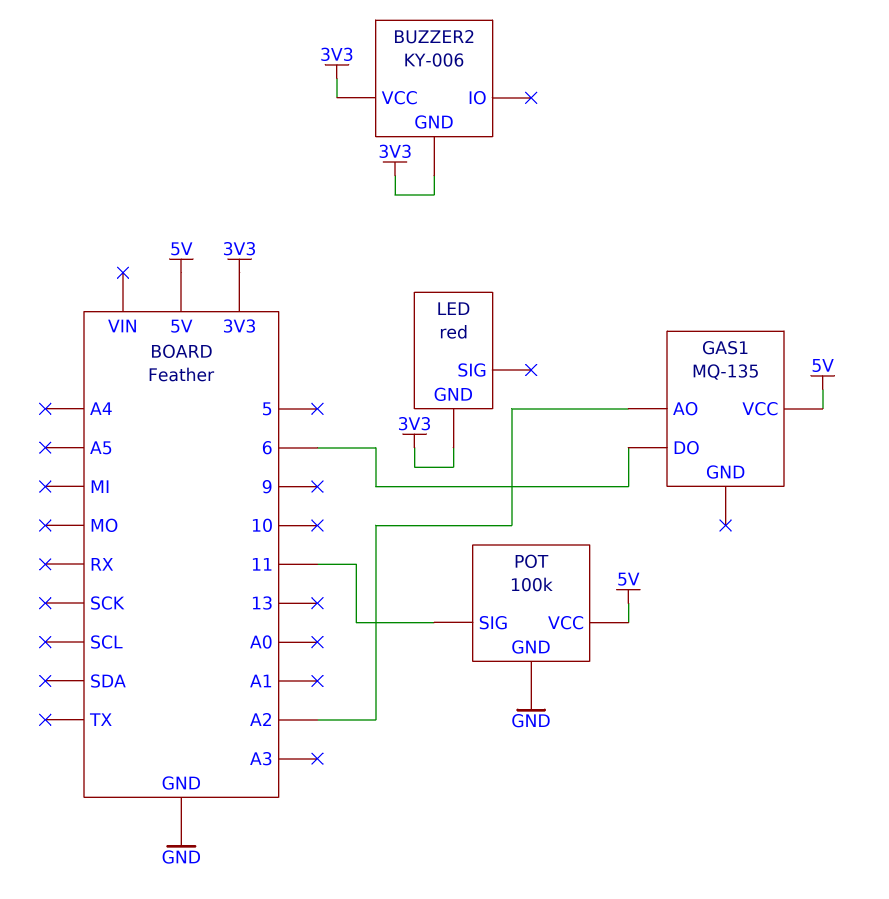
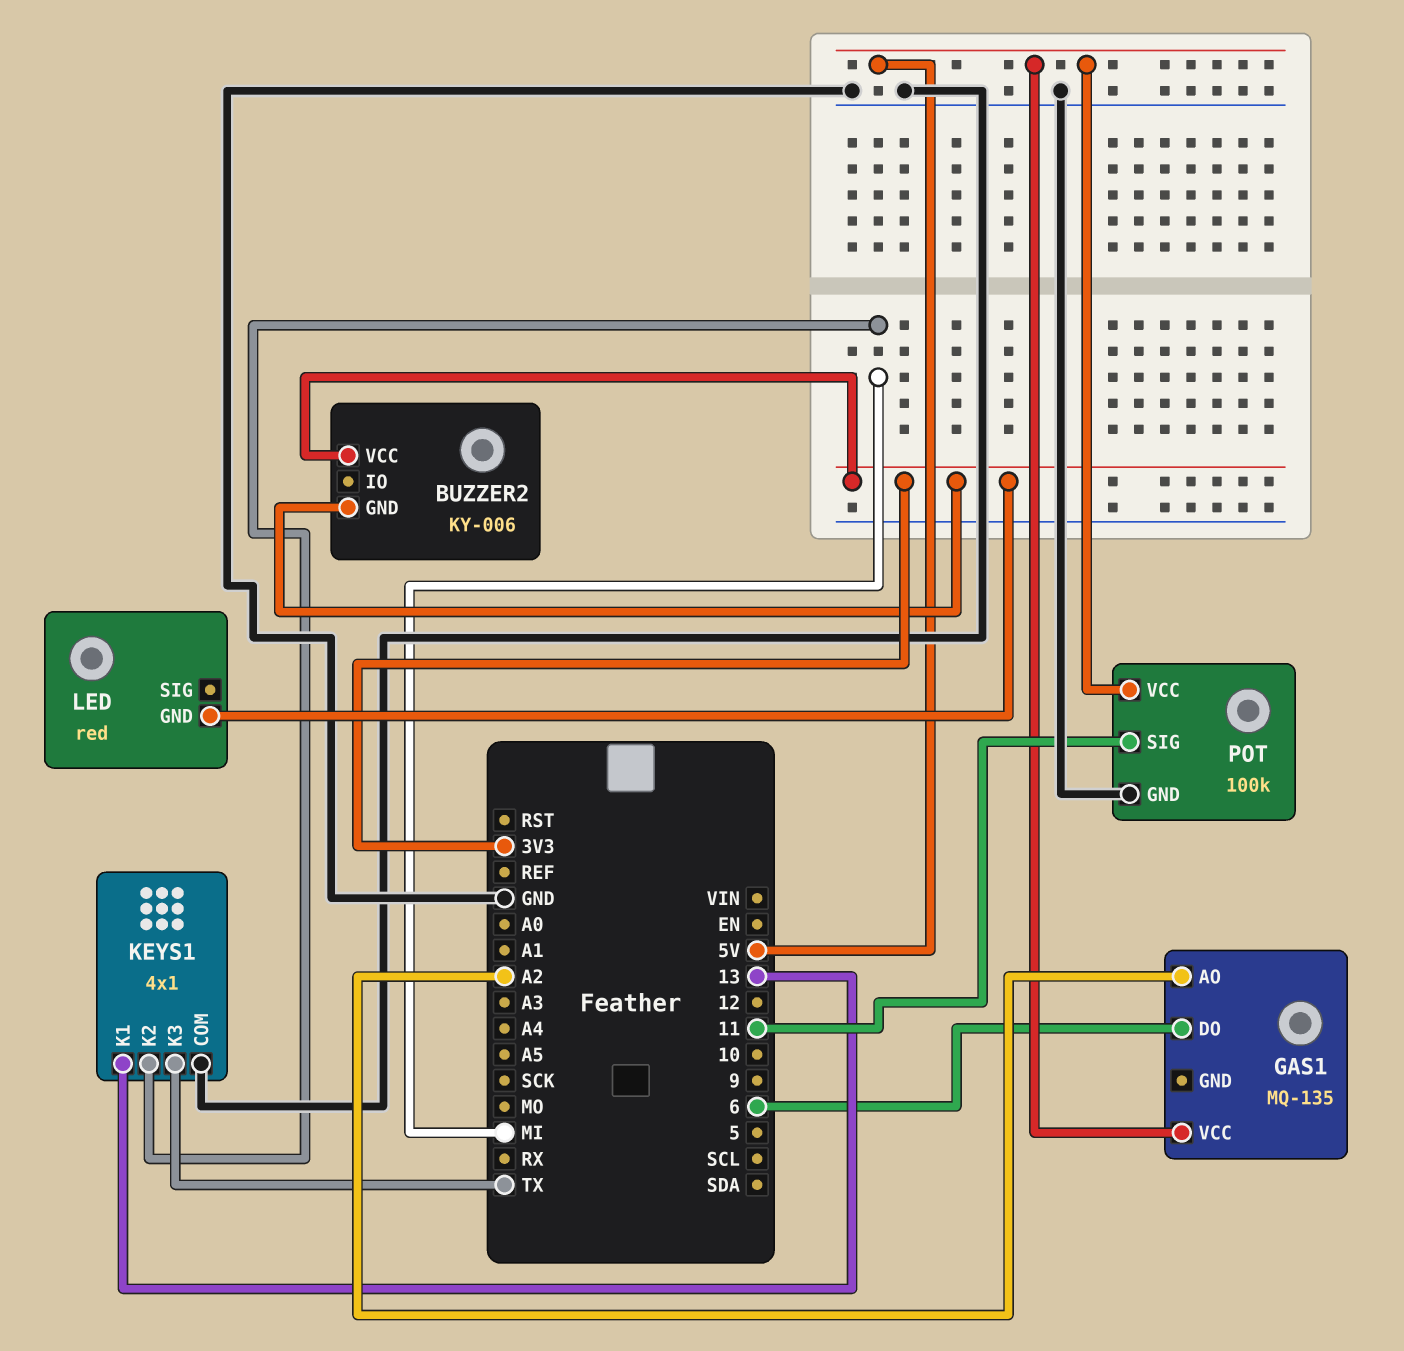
KEYS1: none -> 4x1
KEYS1 pin COM: none -> GND
KEYS1 pin K1: none -> 13
KEYS1 pin K2: none -> MI
KEYS1 pin K3: none -> TX

